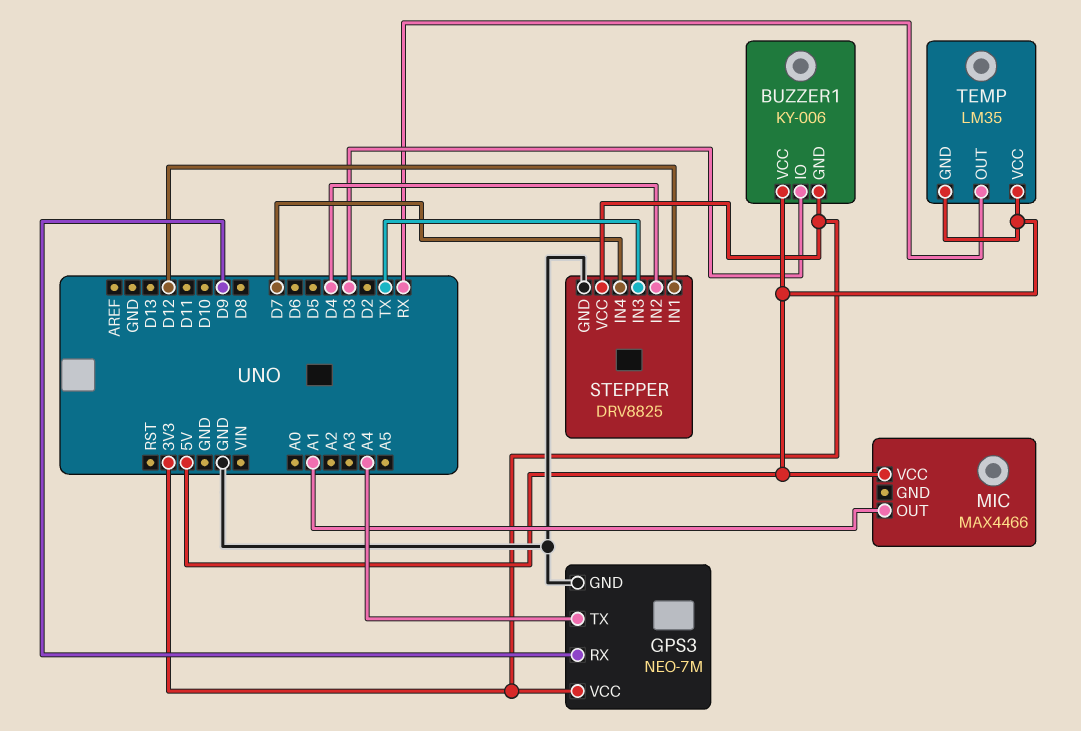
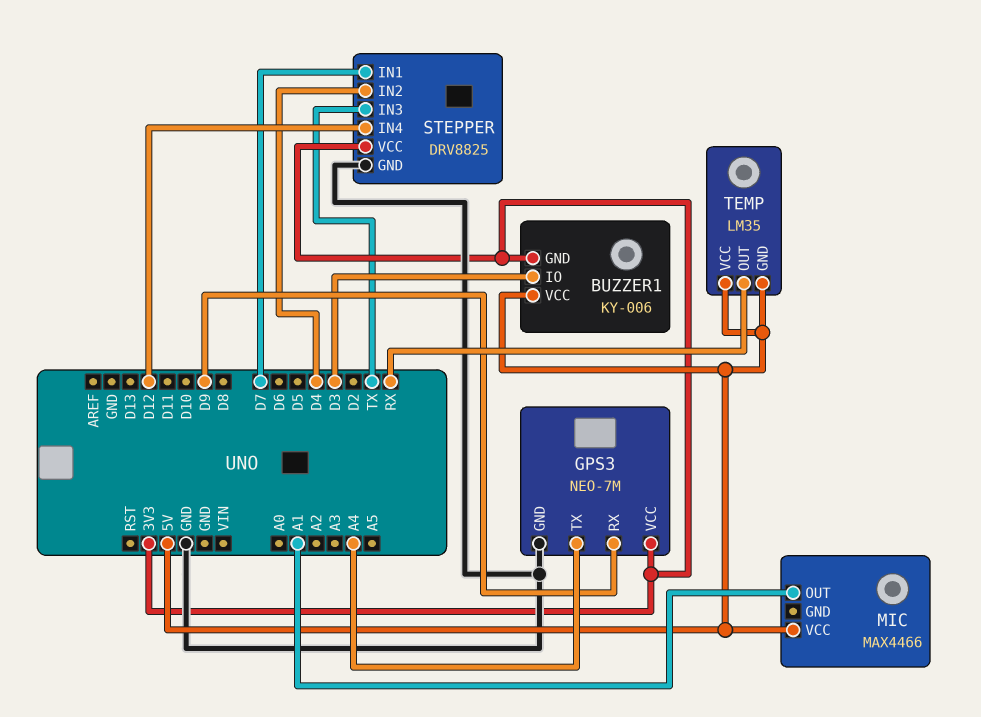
STEPPER pin IN1: D12 -> D7
STEPPER pin IN4: D7 -> D12

